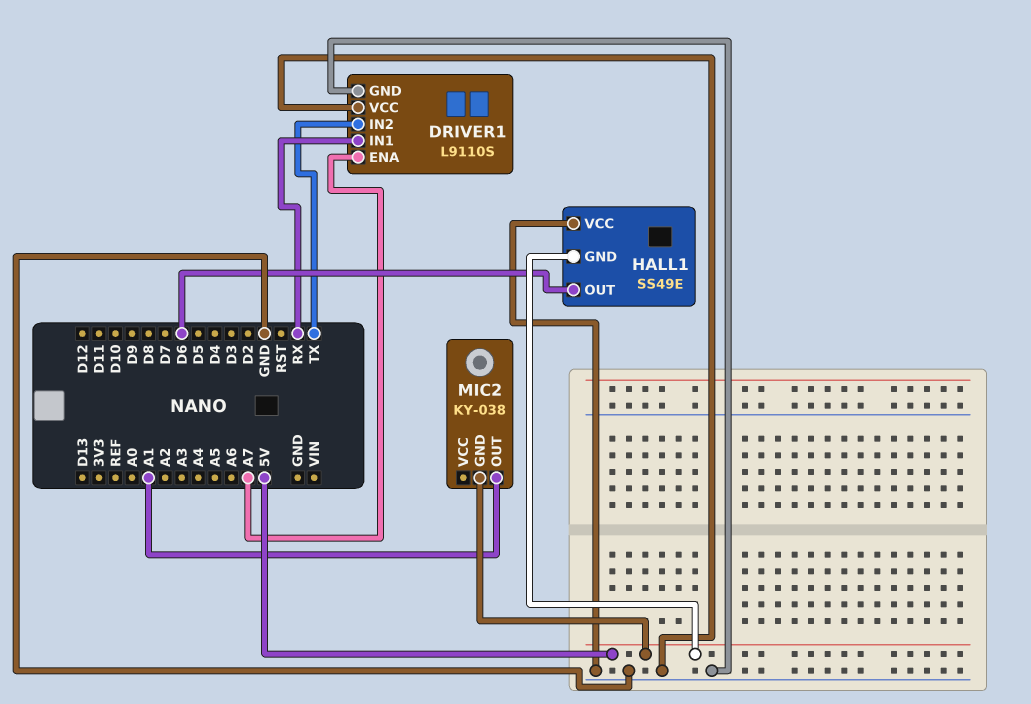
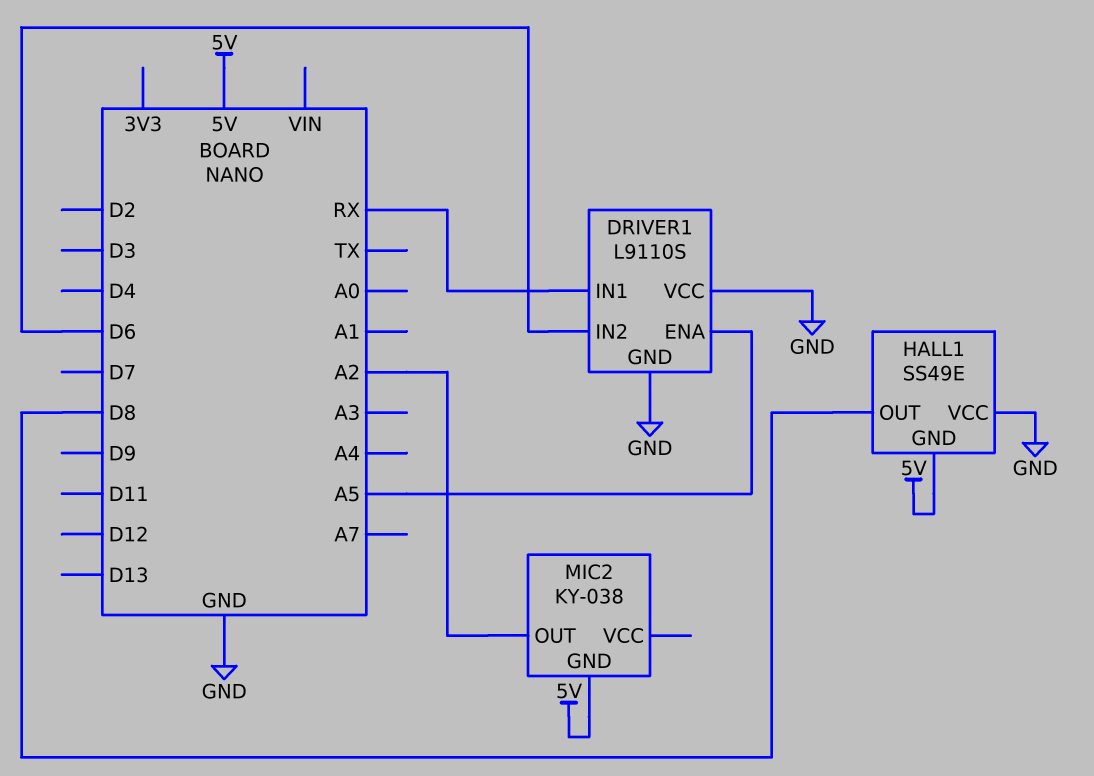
DRIVER1 pin ENA: A7 -> A5
DRIVER1 pin IN2: TX -> D6
HALL1 pin OUT: D6 -> D8
MIC2 pin OUT: A1 -> A2

